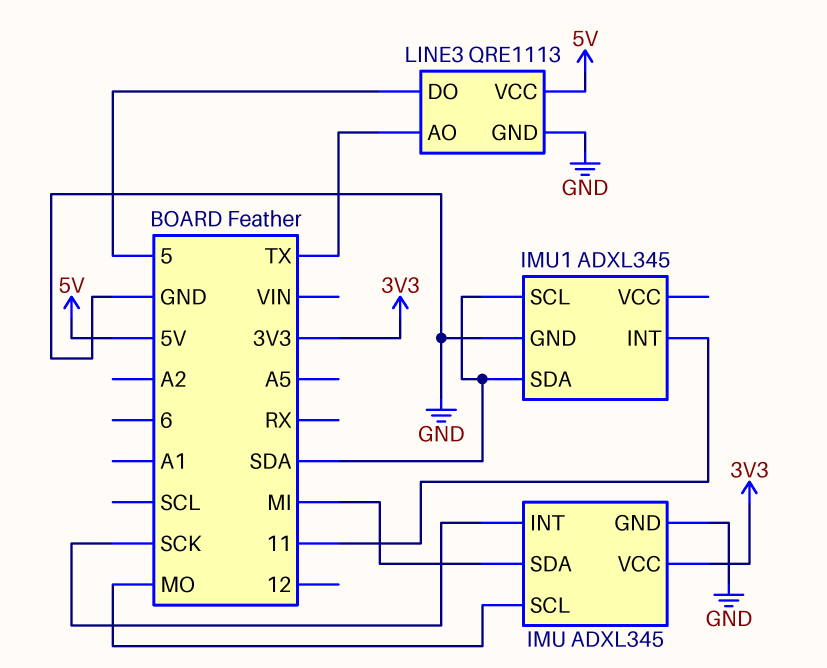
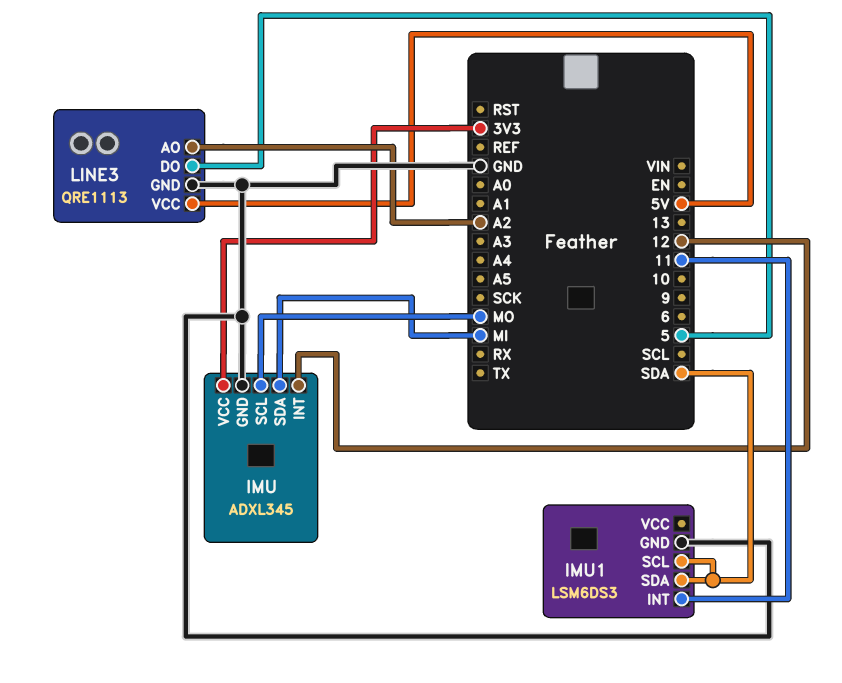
IMU pin INT: SCK -> 12
IMU1: ADXL345 -> LSM6DS3
LINE3 pin AO: TX -> A2

